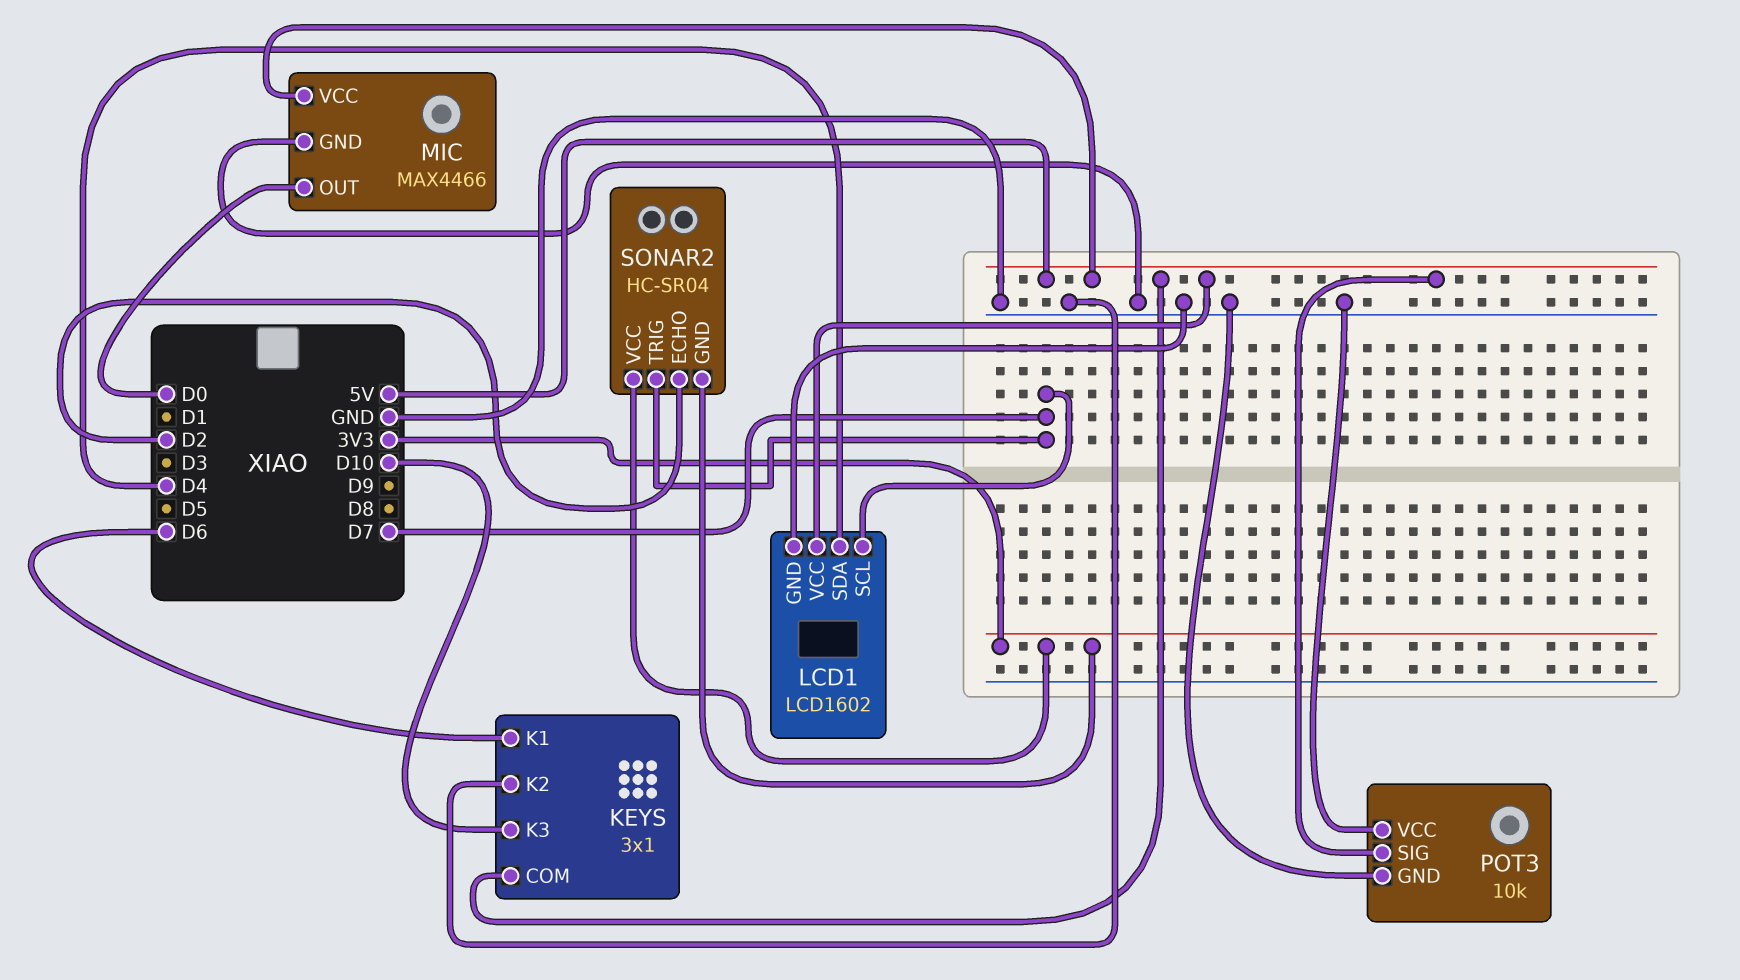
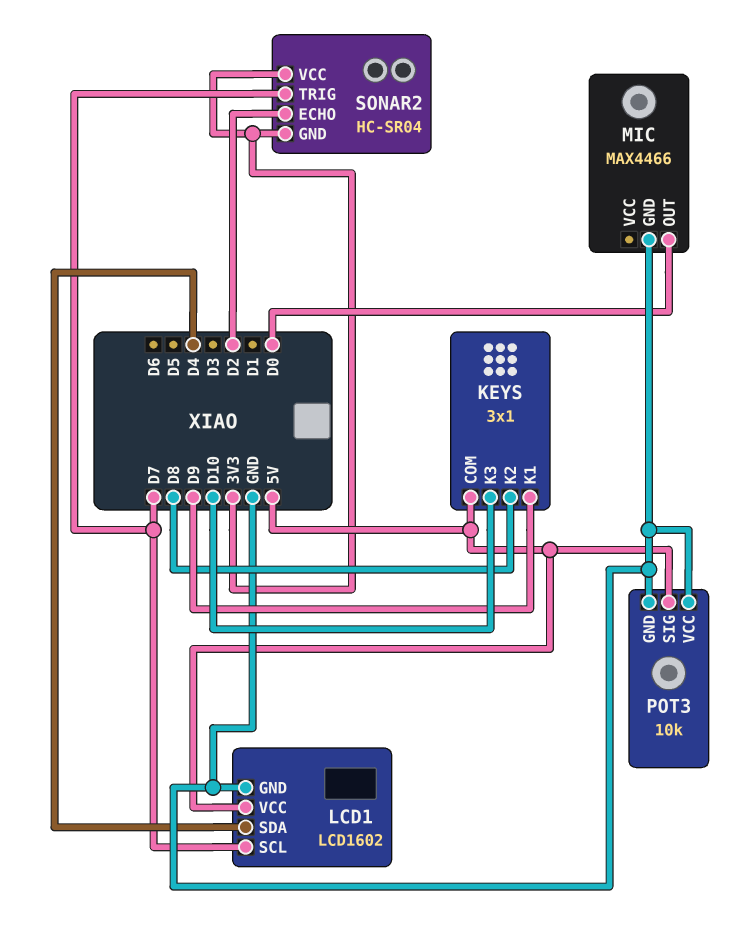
KEYS pin K1: D6 -> D9
KEYS pin K2: GND -> D8
MIC pin VCC: 5V -> none

